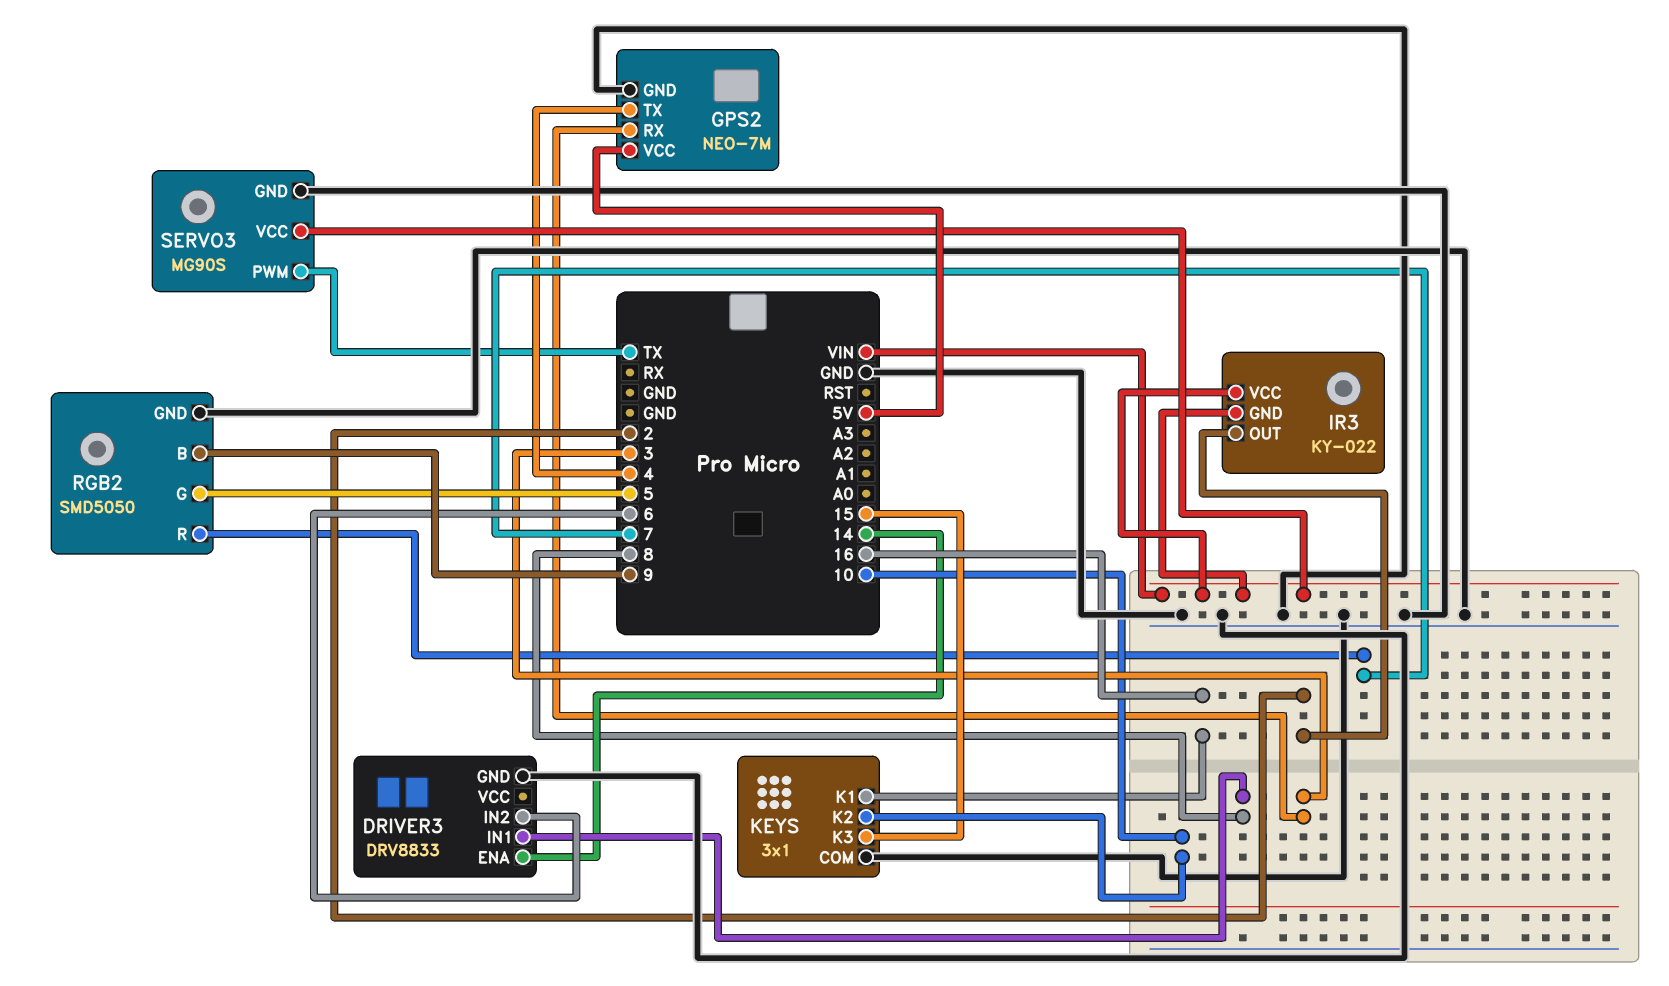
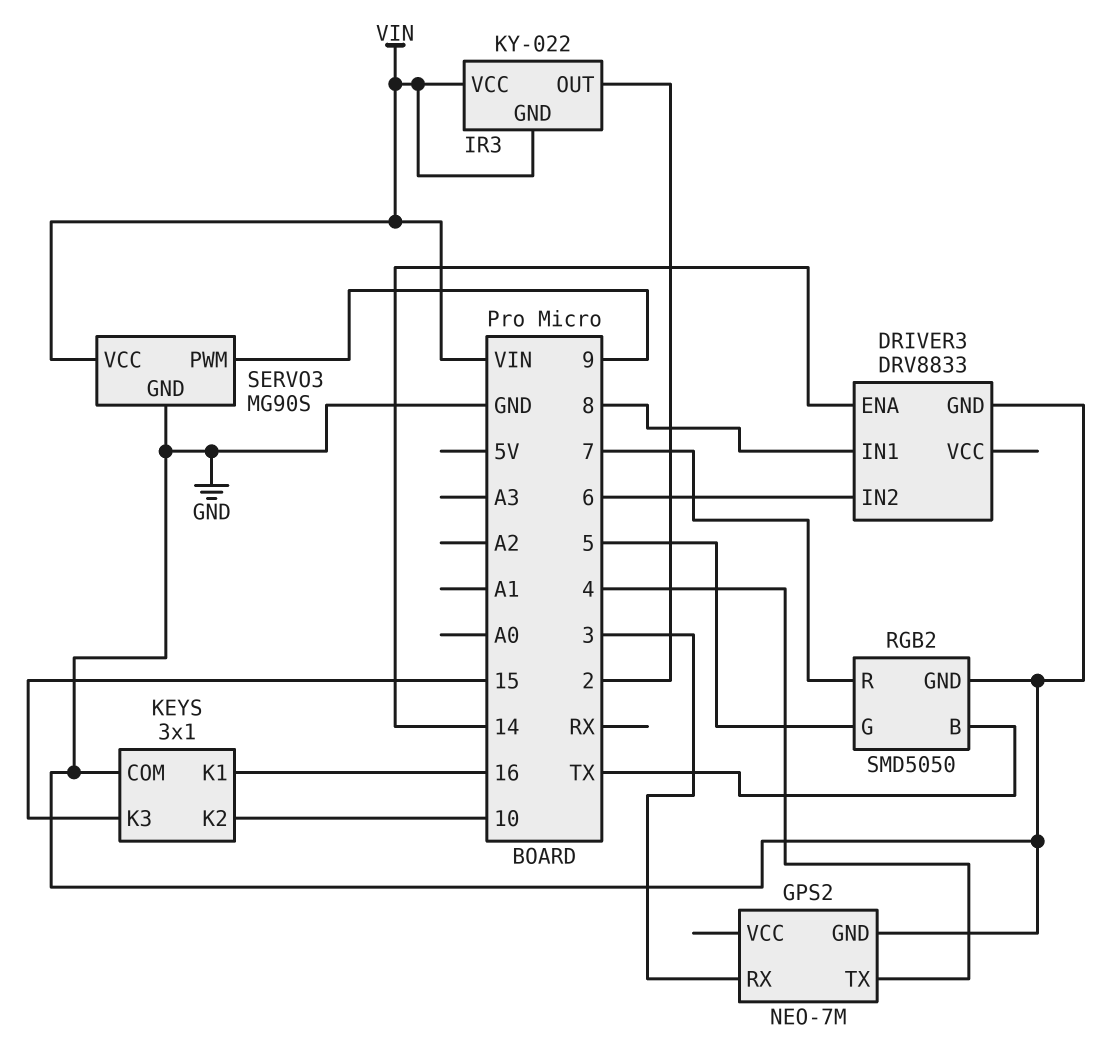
GPS2 pin VCC: 5V -> none
RGB2 pin B: 9 -> TX
SERVO3 pin PWM: TX -> 9

